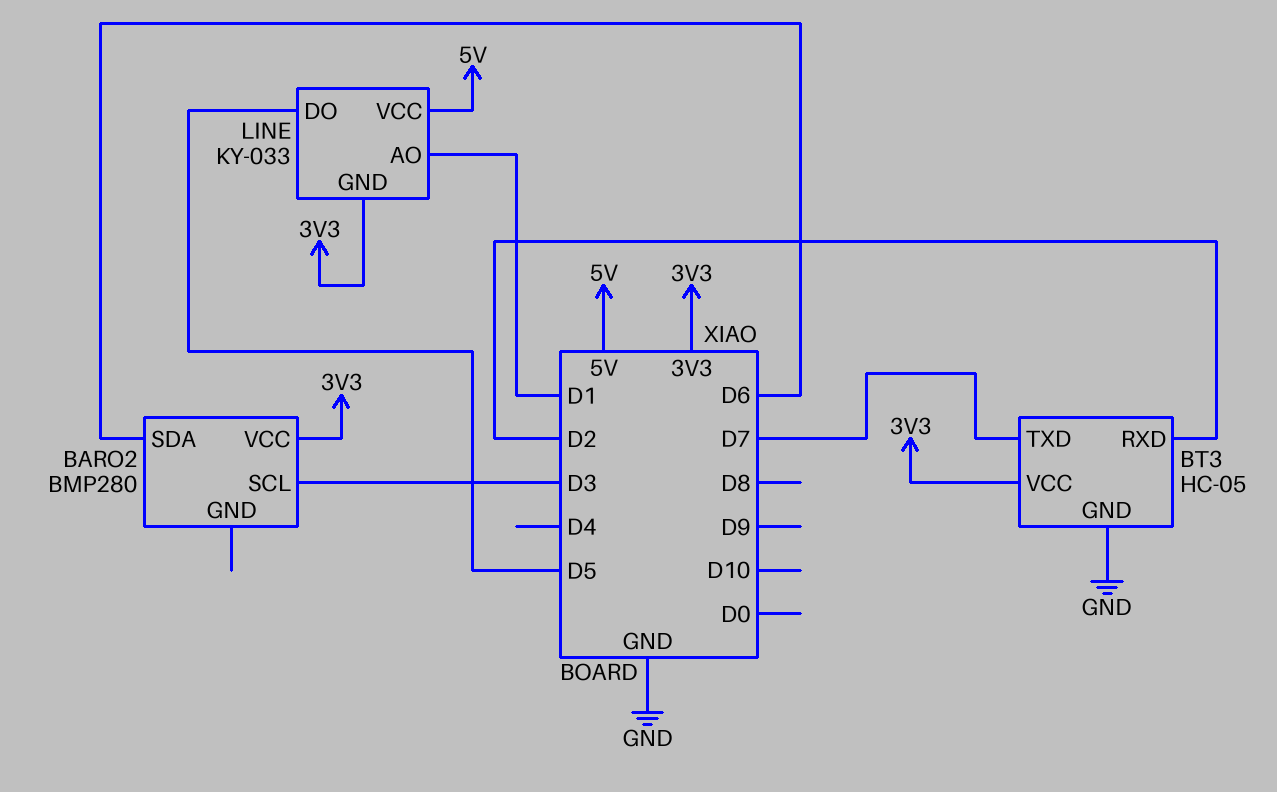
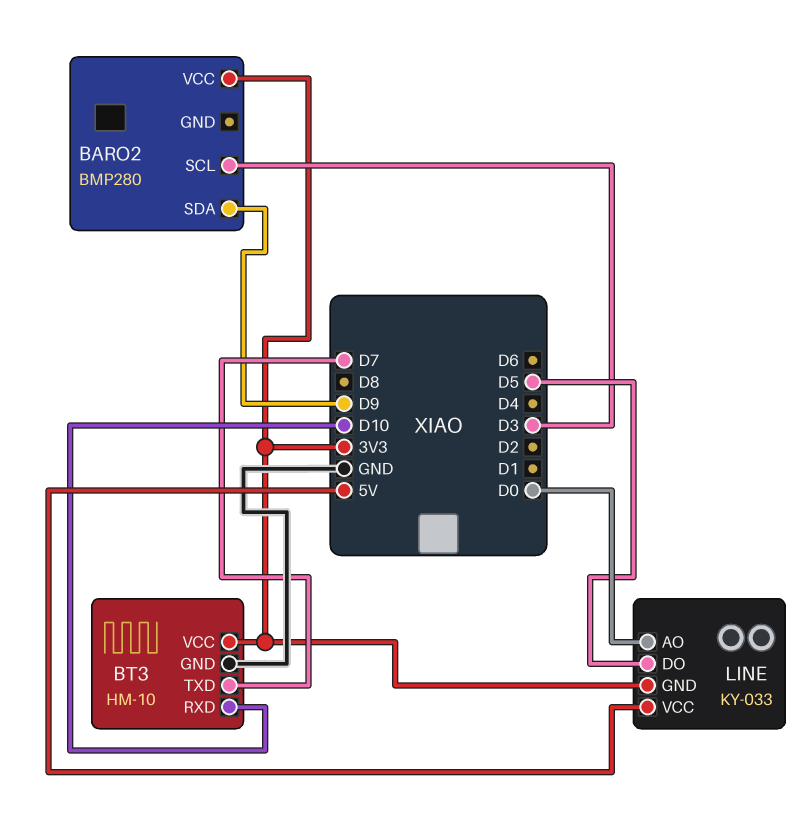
BARO2 pin SDA: D6 -> D9
BT3: HC-05 -> HM-10
BT3 pin RXD: D2 -> D10
LINE pin AO: D1 -> D0

